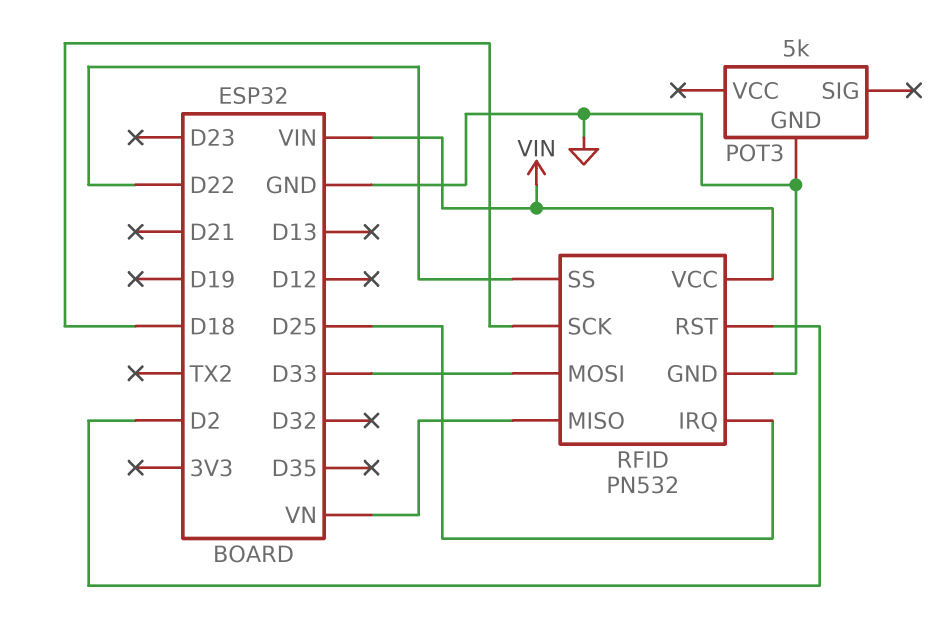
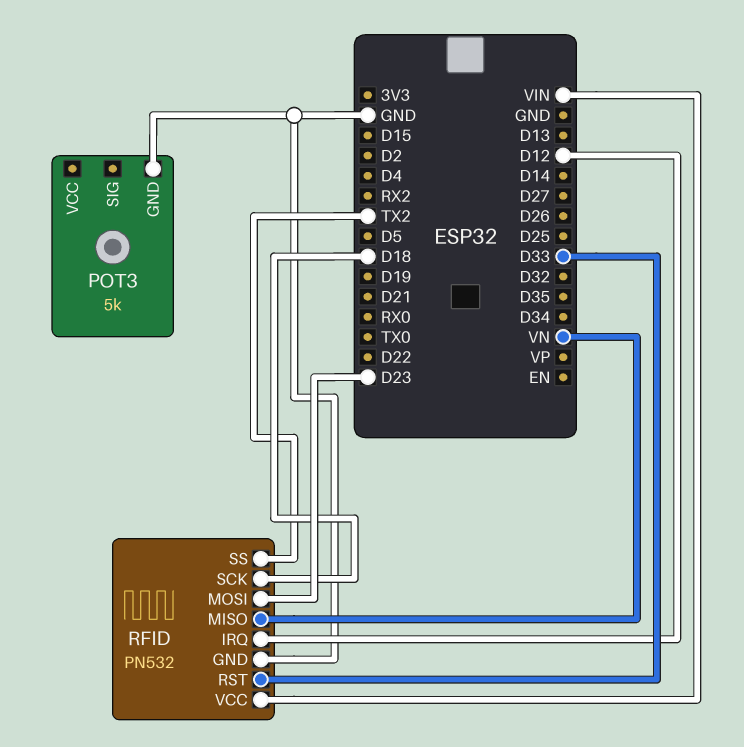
RFID pin IRQ: D25 -> D12
RFID pin MOSI: D33 -> D23
RFID pin RST: D2 -> D33
RFID pin SS: D22 -> TX2

